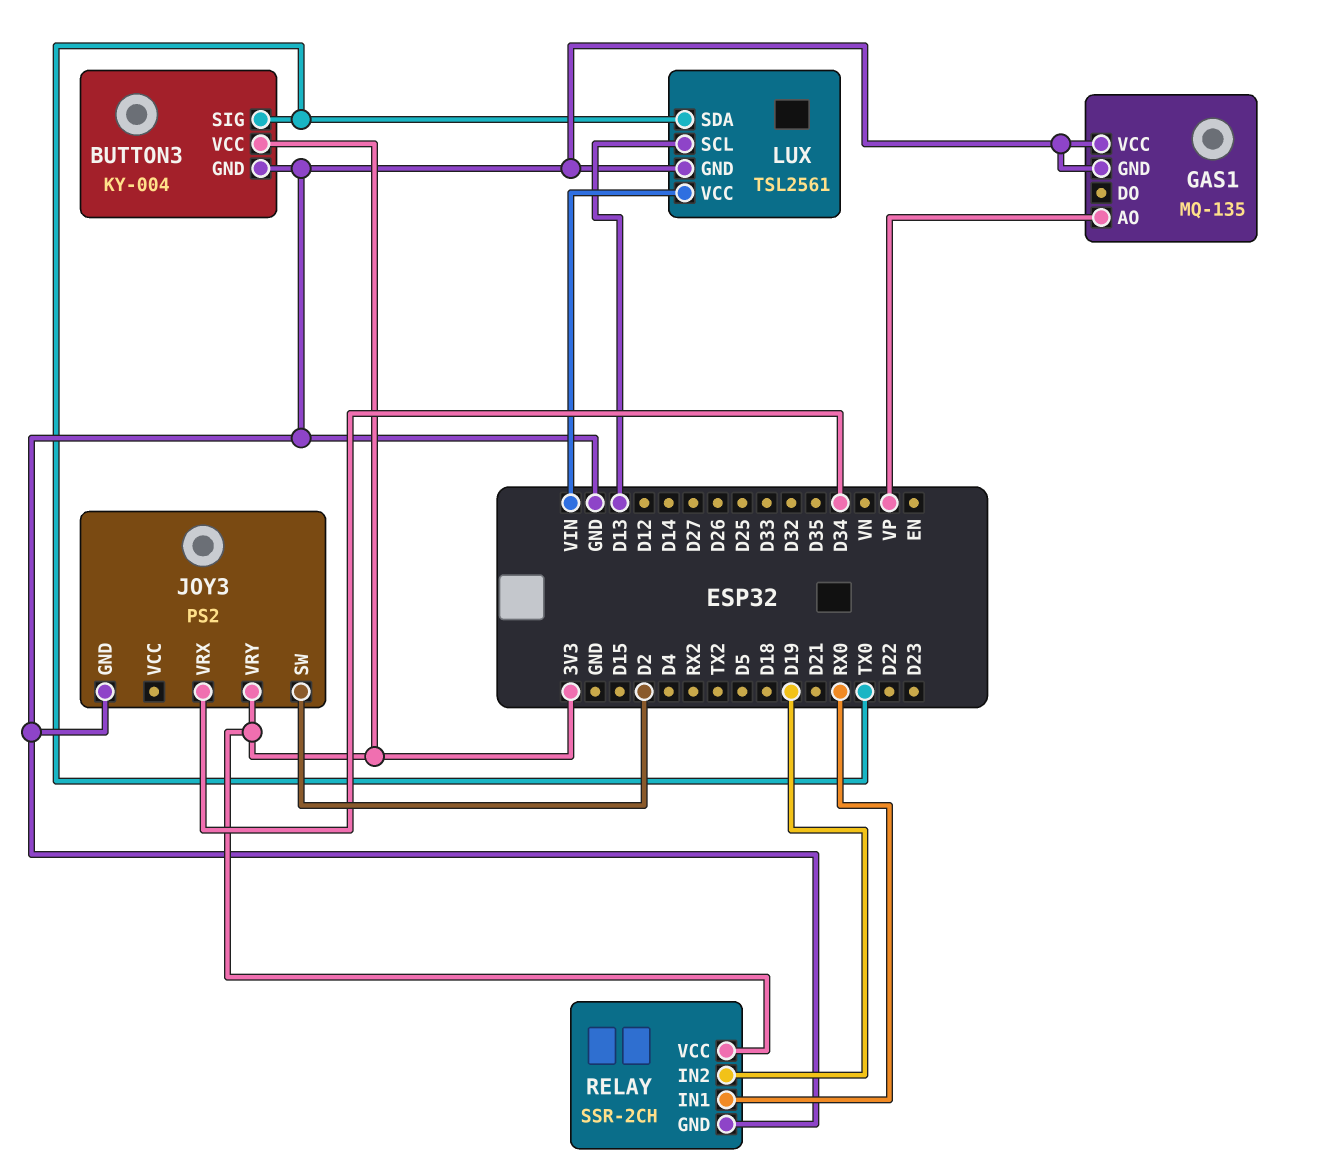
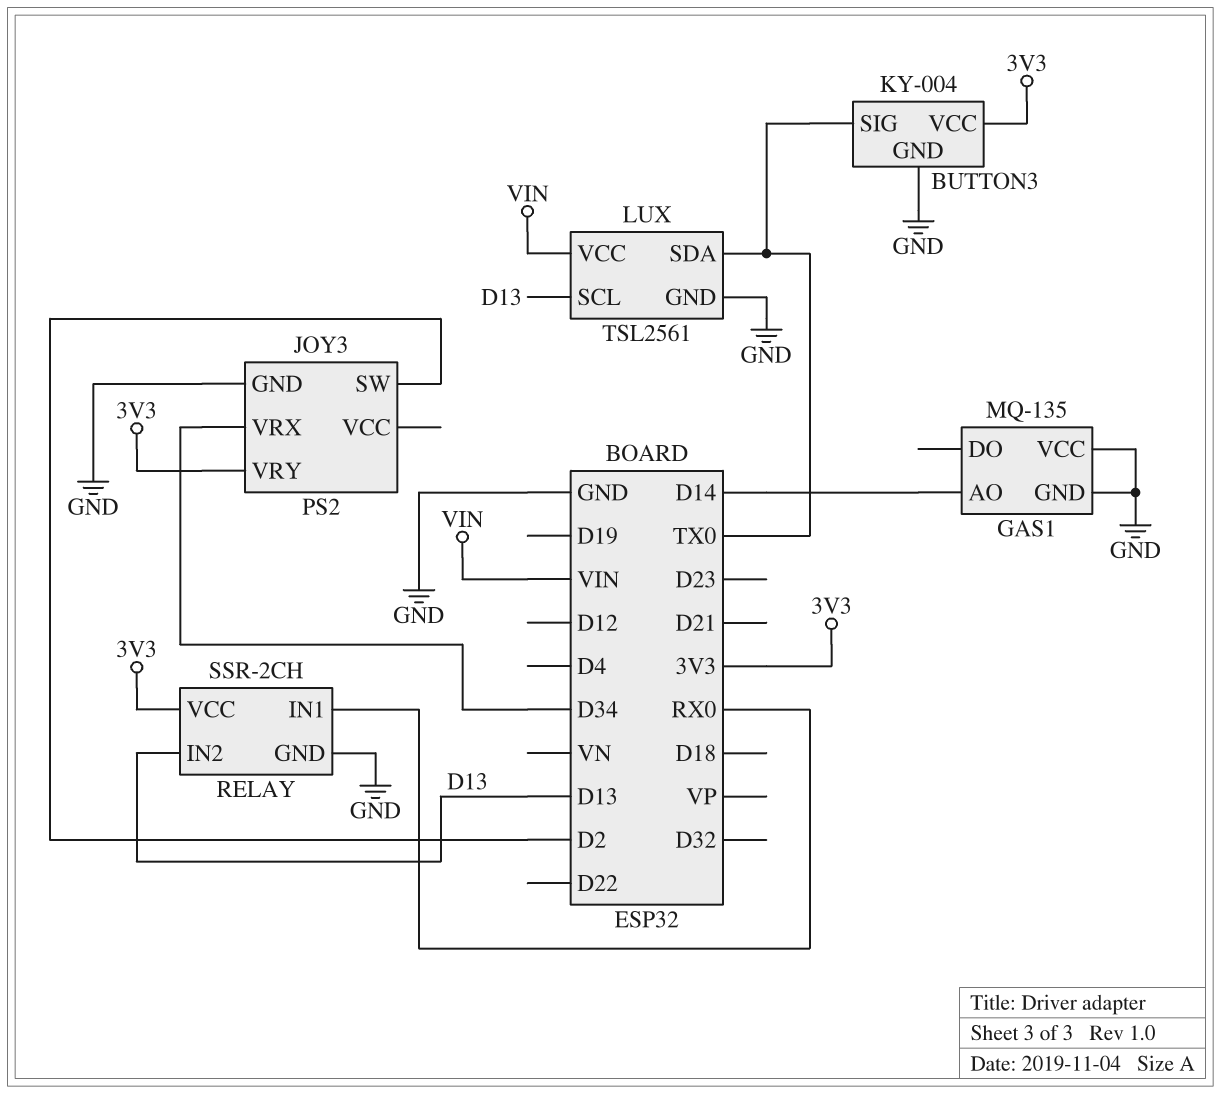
GAS1 pin AO: VP -> D14
RELAY pin IN2: D19 -> D13

